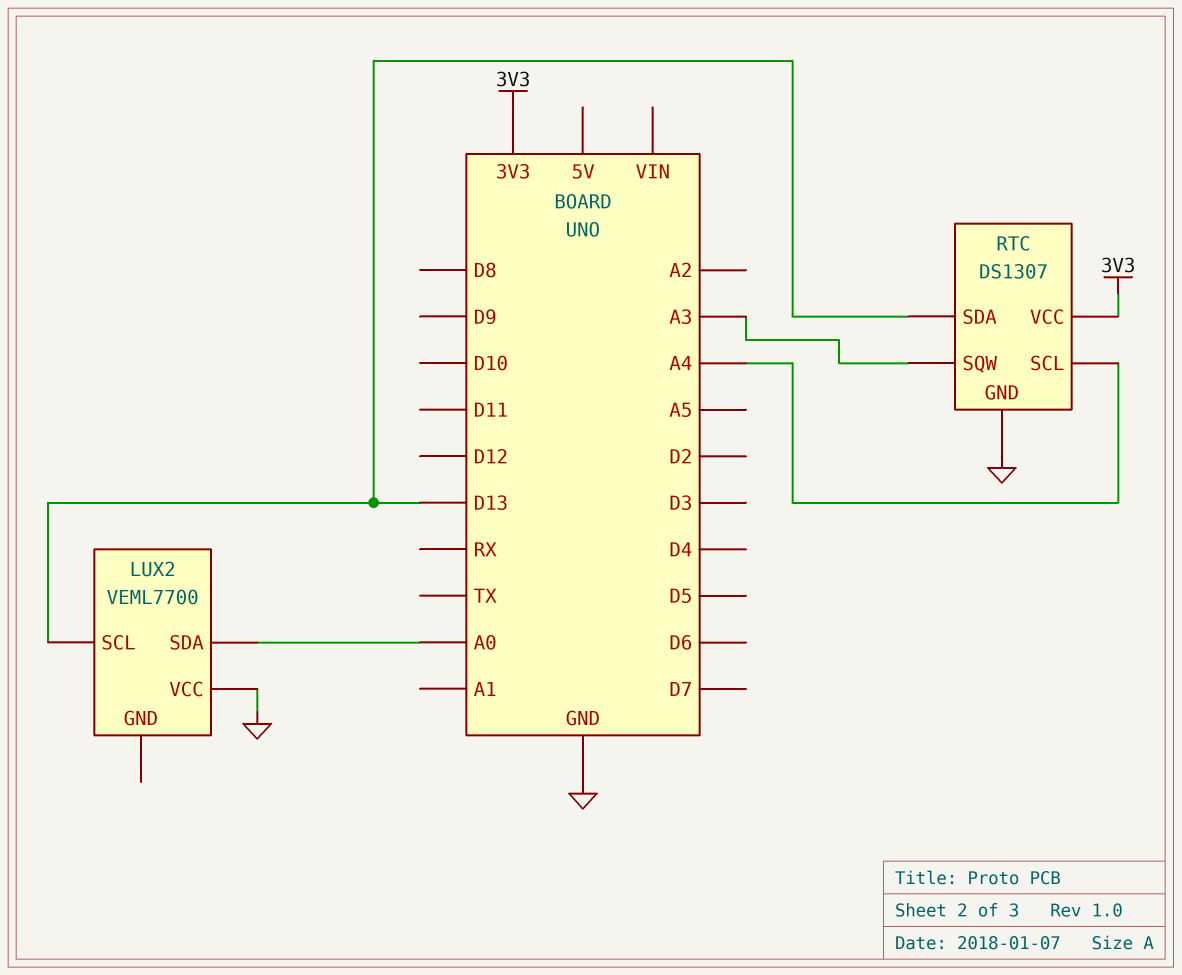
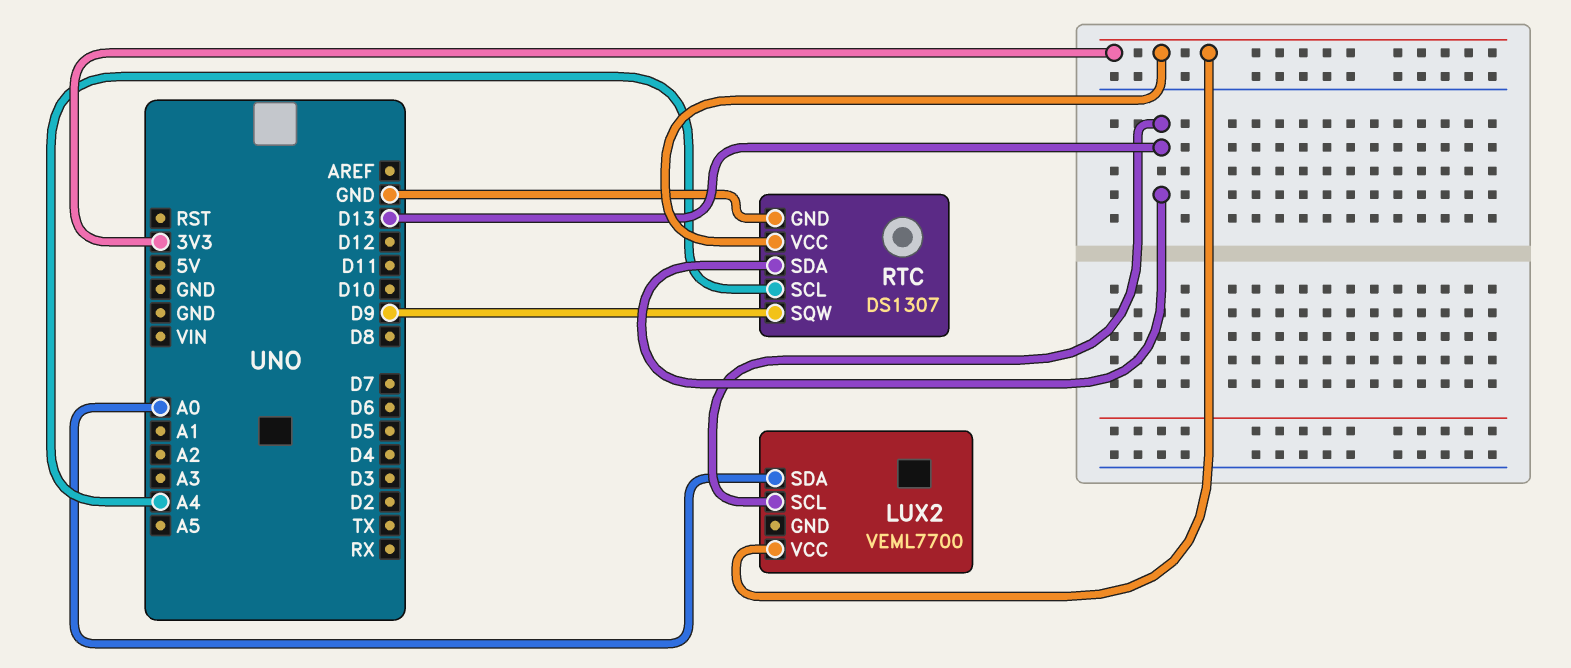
LUX2 pin VCC: GND -> 3V3
RTC pin SQW: A3 -> D9

